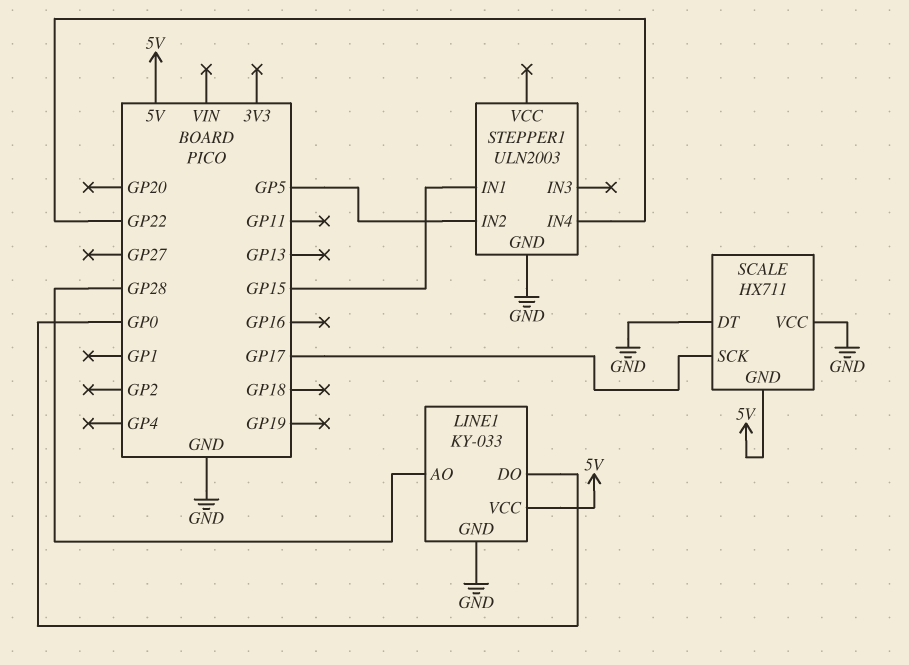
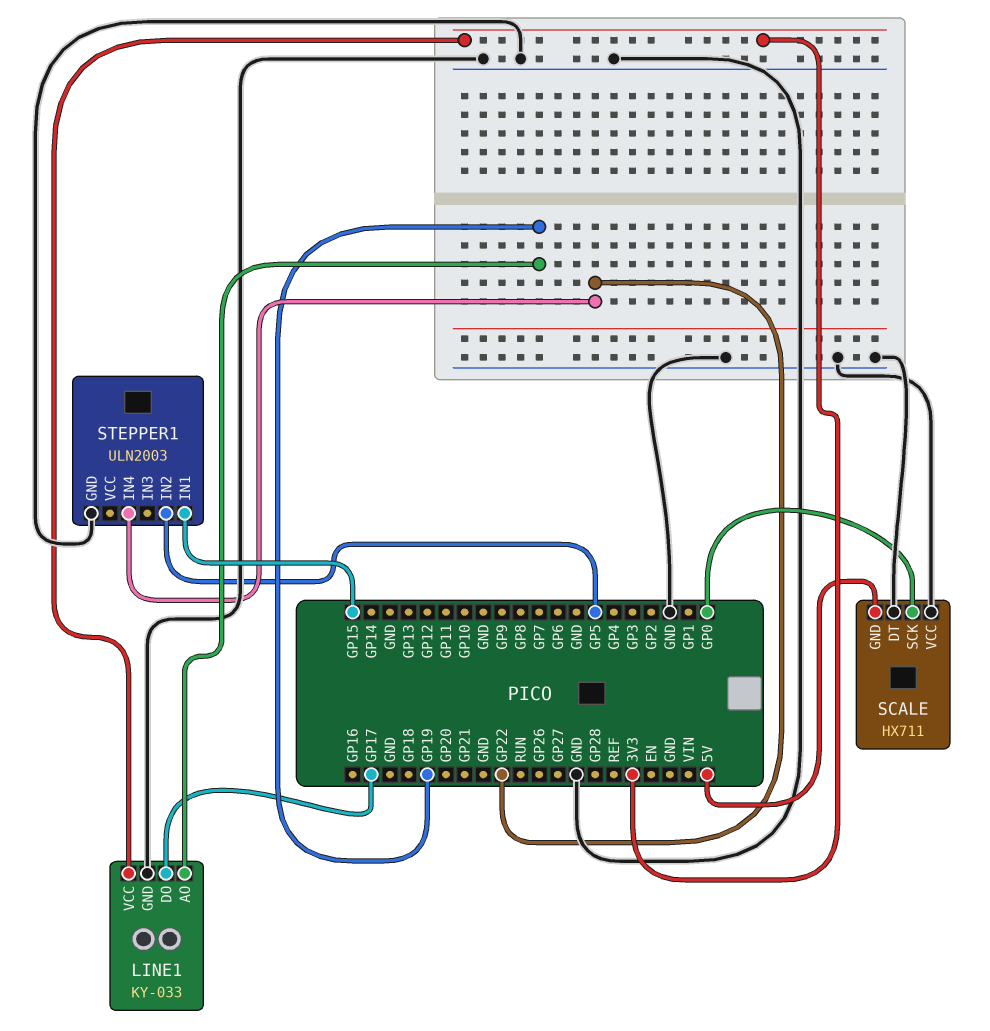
LINE1 pin AO: GP28 -> GP19
LINE1 pin DO: GP0 -> GP17
LINE1 pin VCC: 5V -> 3V3
SCALE pin SCK: GP17 -> GP0

